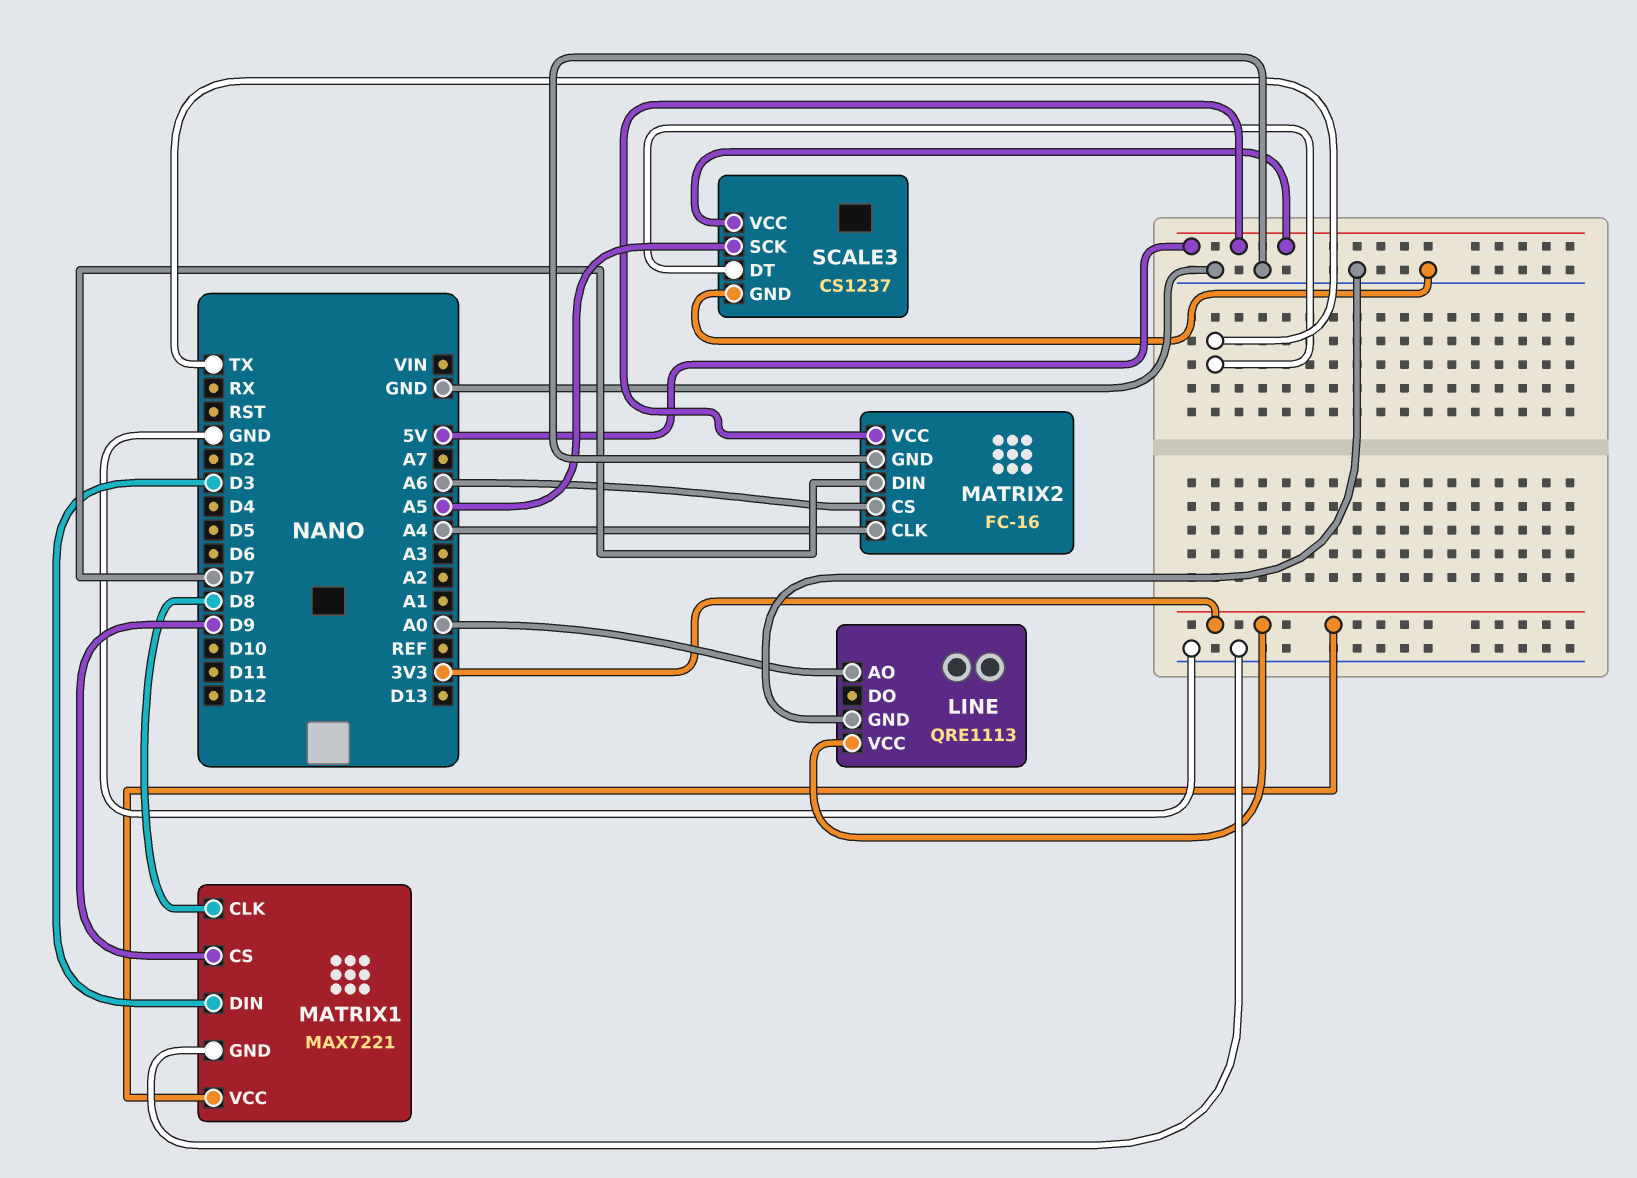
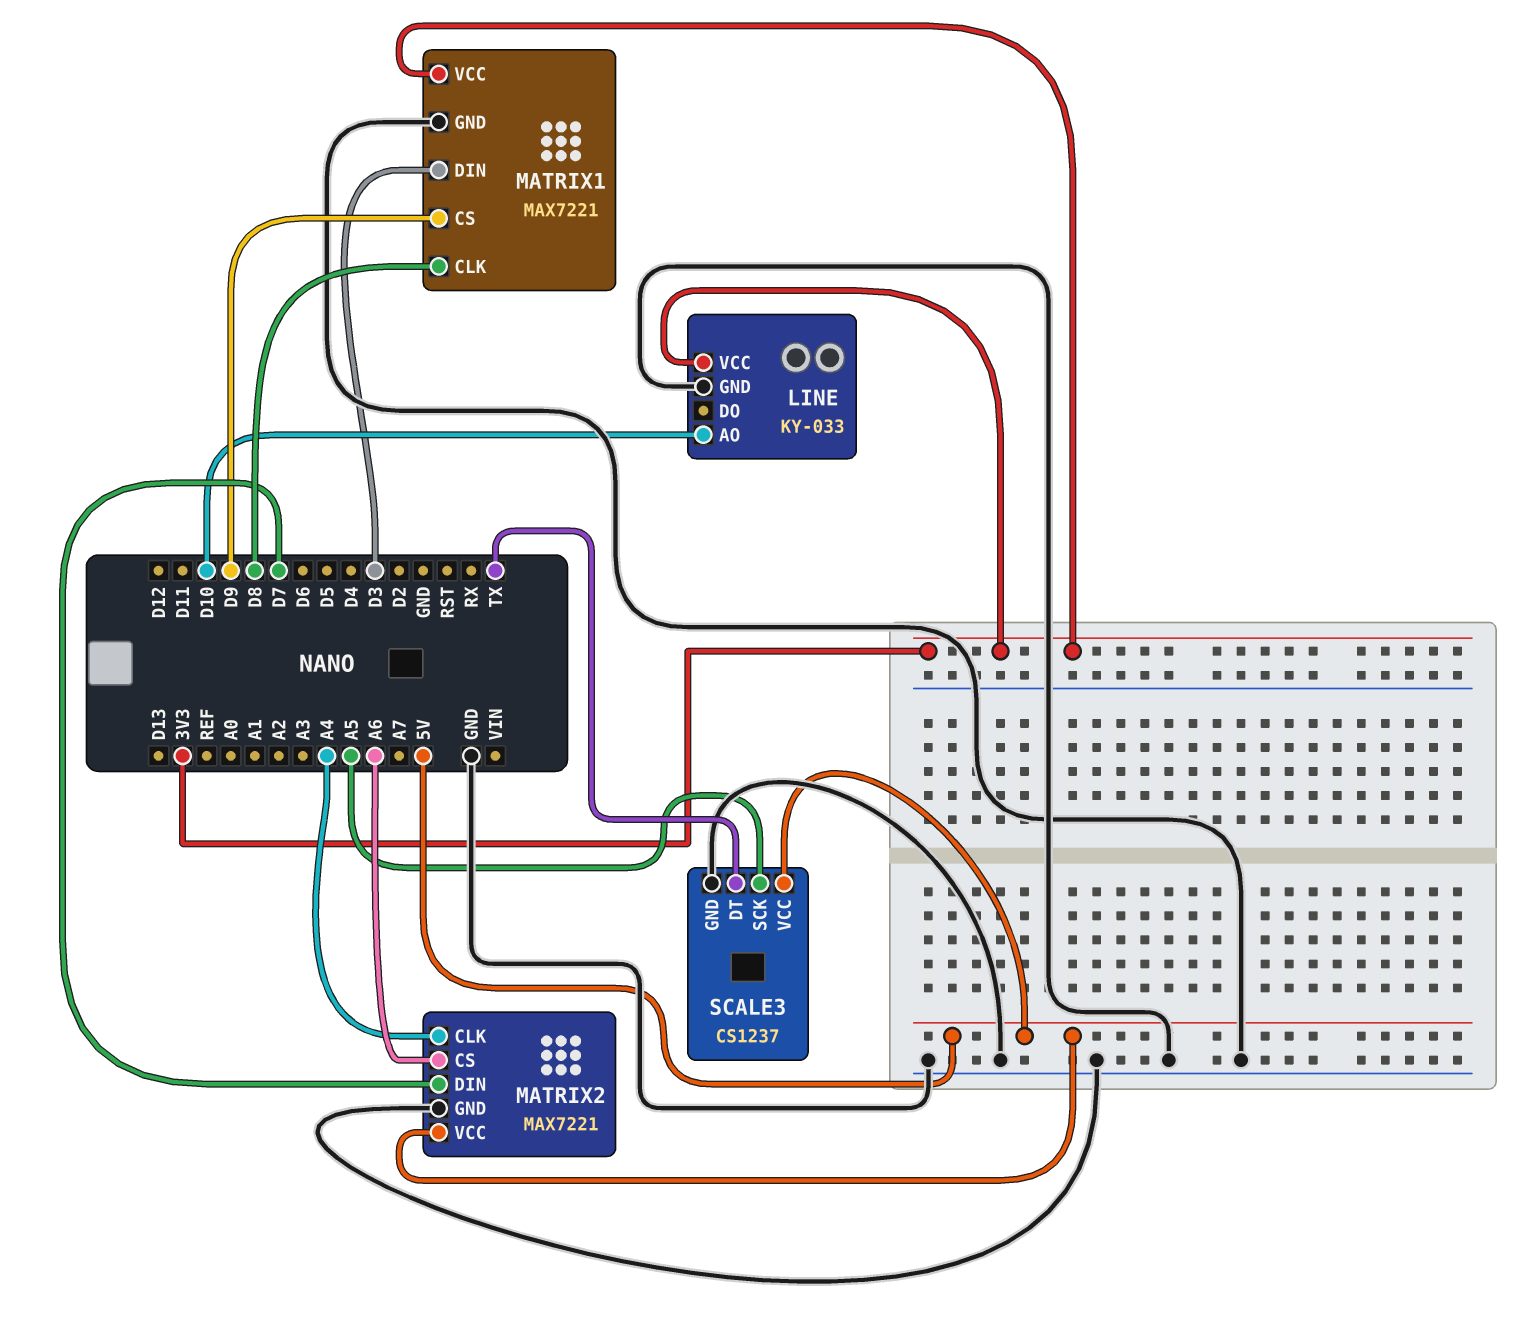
LINE: QRE1113 -> KY-033
LINE pin AO: A0 -> D10
MATRIX2: FC-16 -> MAX7221

